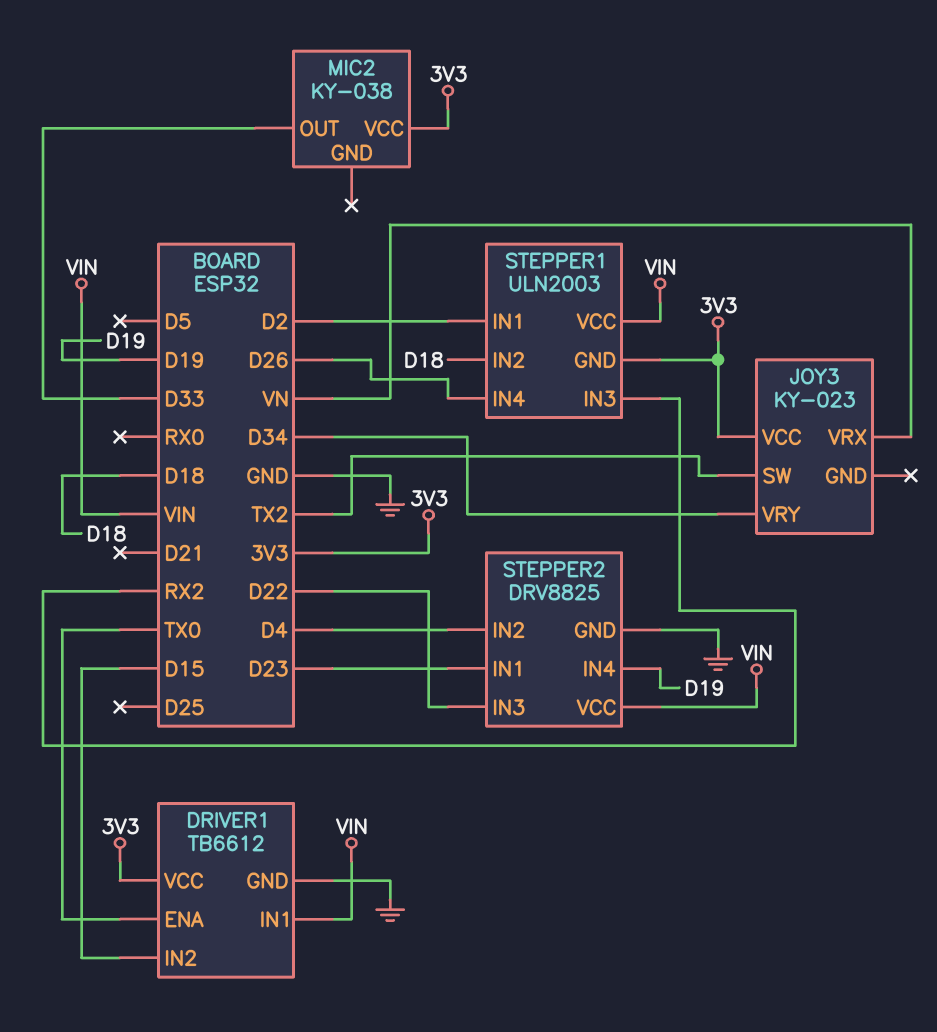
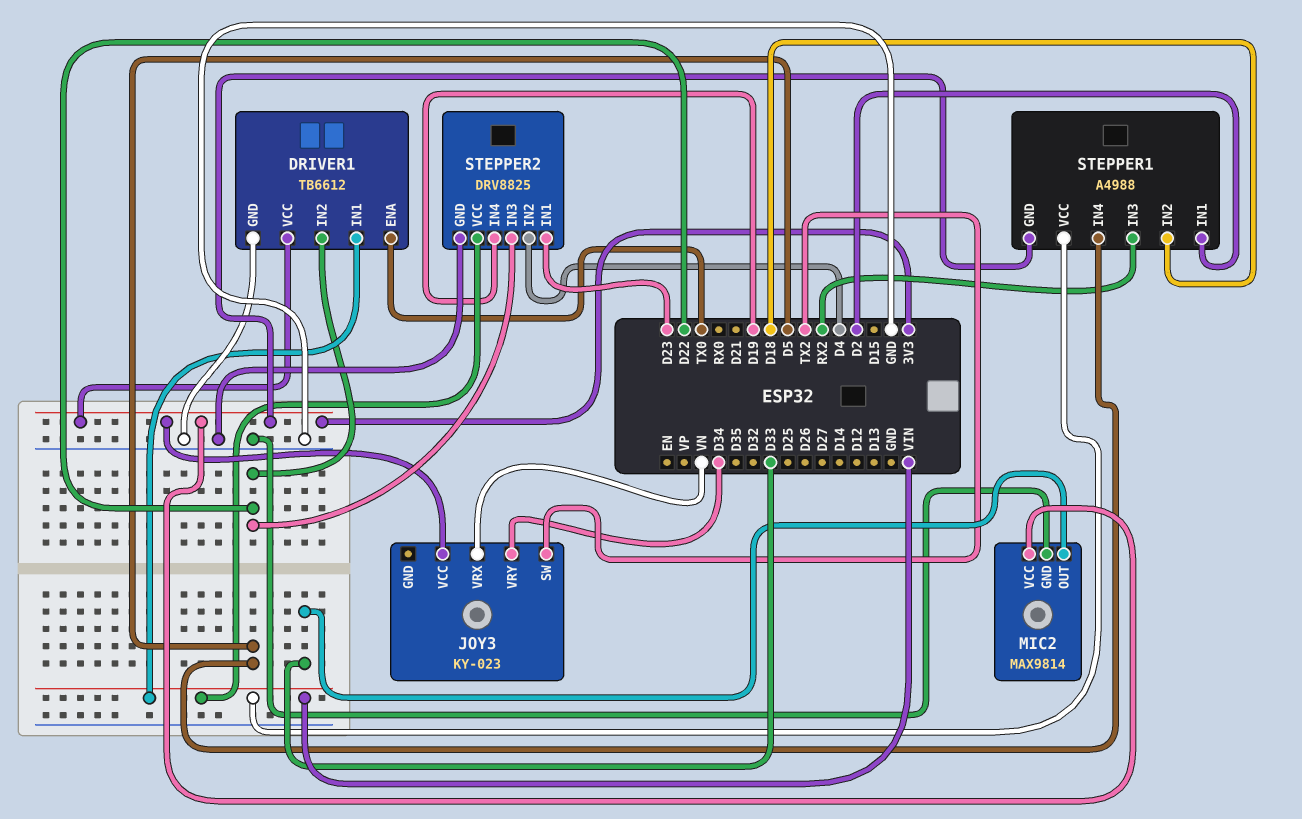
DRIVER1 pin IN2: D15 -> D22
MIC2: KY-038 -> MAX9814
MIC2 pin GND: none -> GND
STEPPER1: ULN2003 -> A4988
STEPPER1 pin IN4: D26 -> D5

